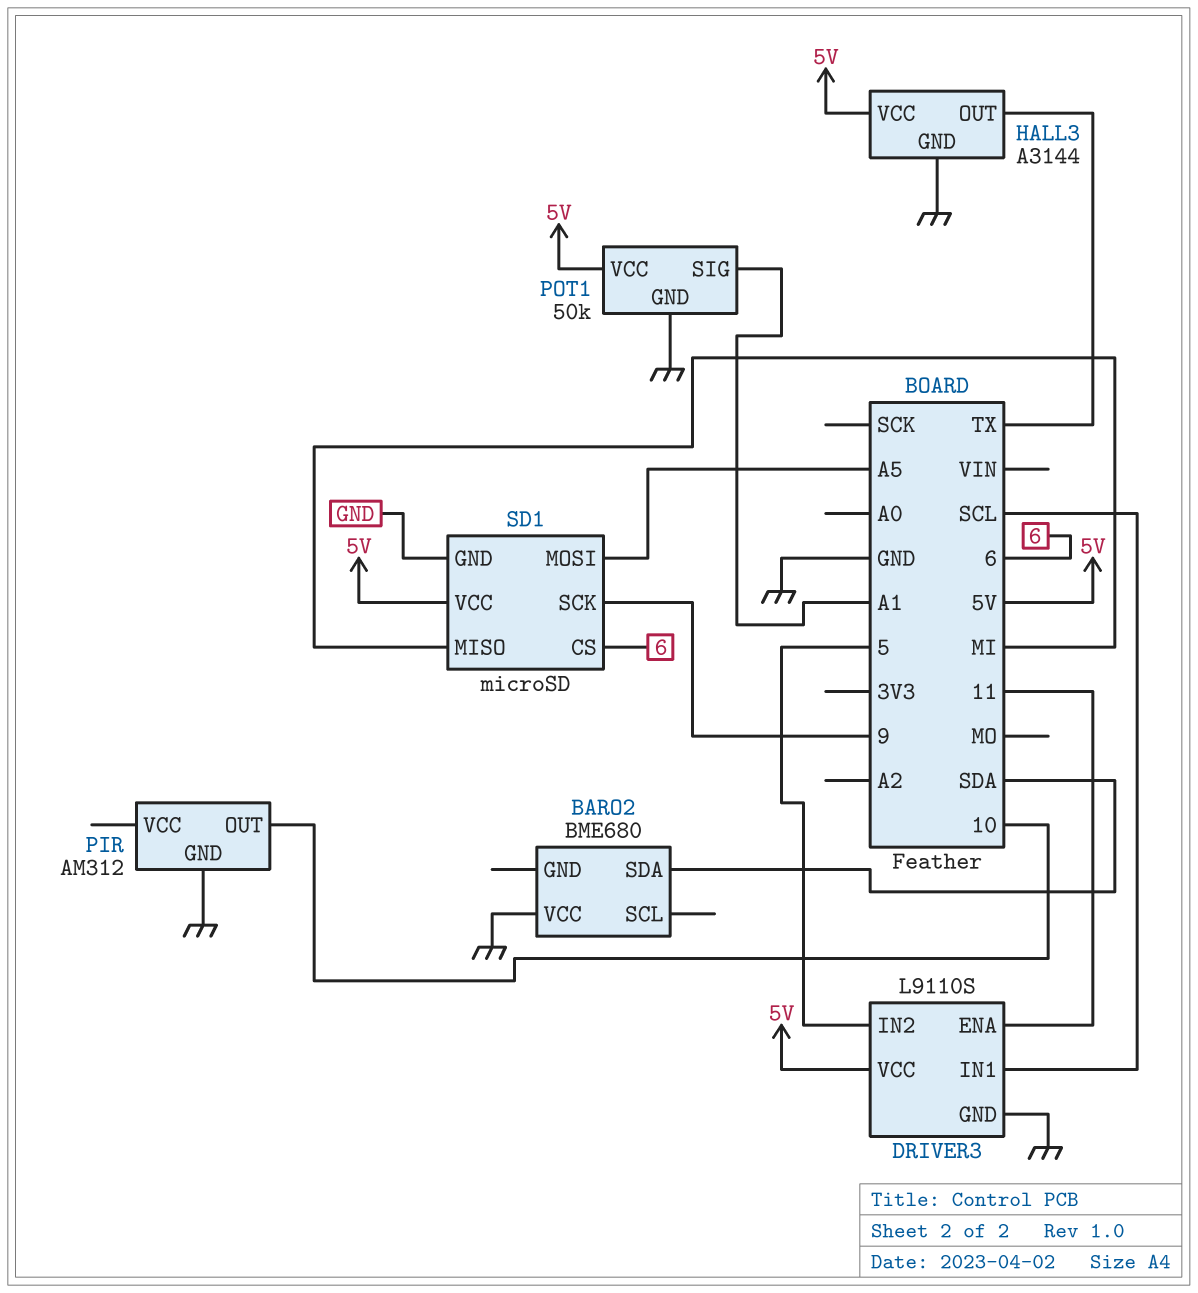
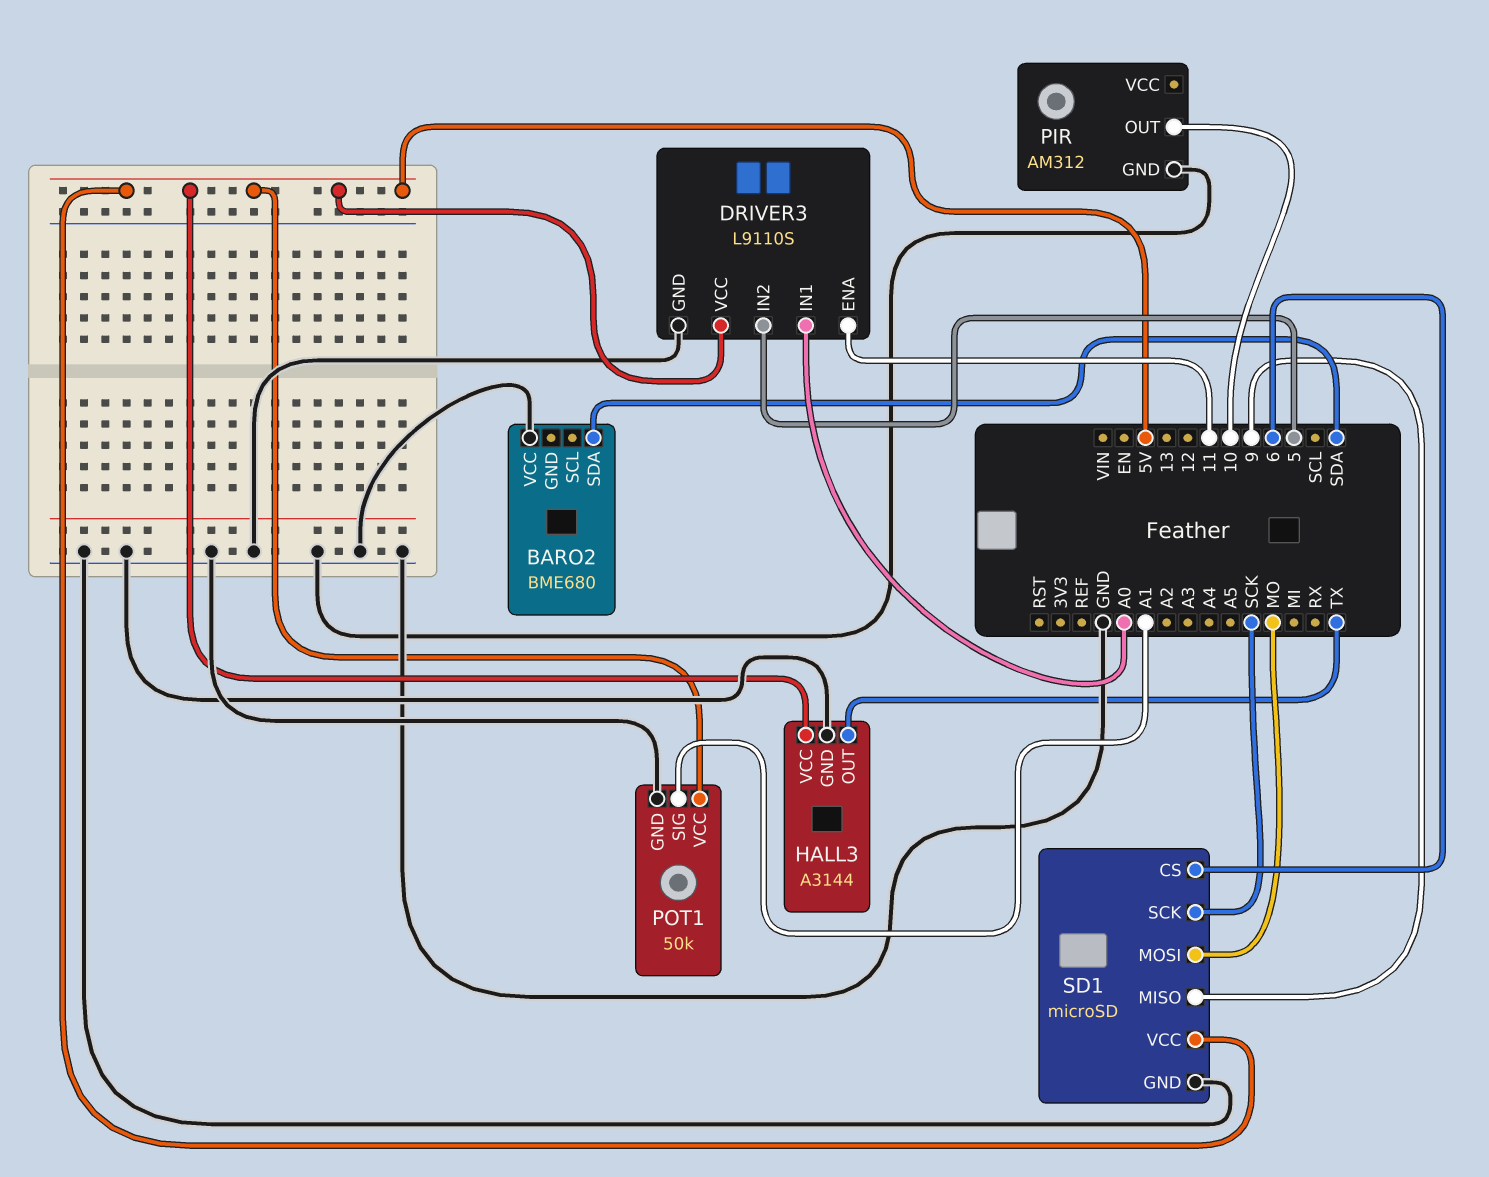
DRIVER3 pin IN1: SCL -> A0
SD1 pin MISO: MI -> 9
SD1 pin MOSI: A5 -> MO
SD1 pin SCK: 9 -> SCK

